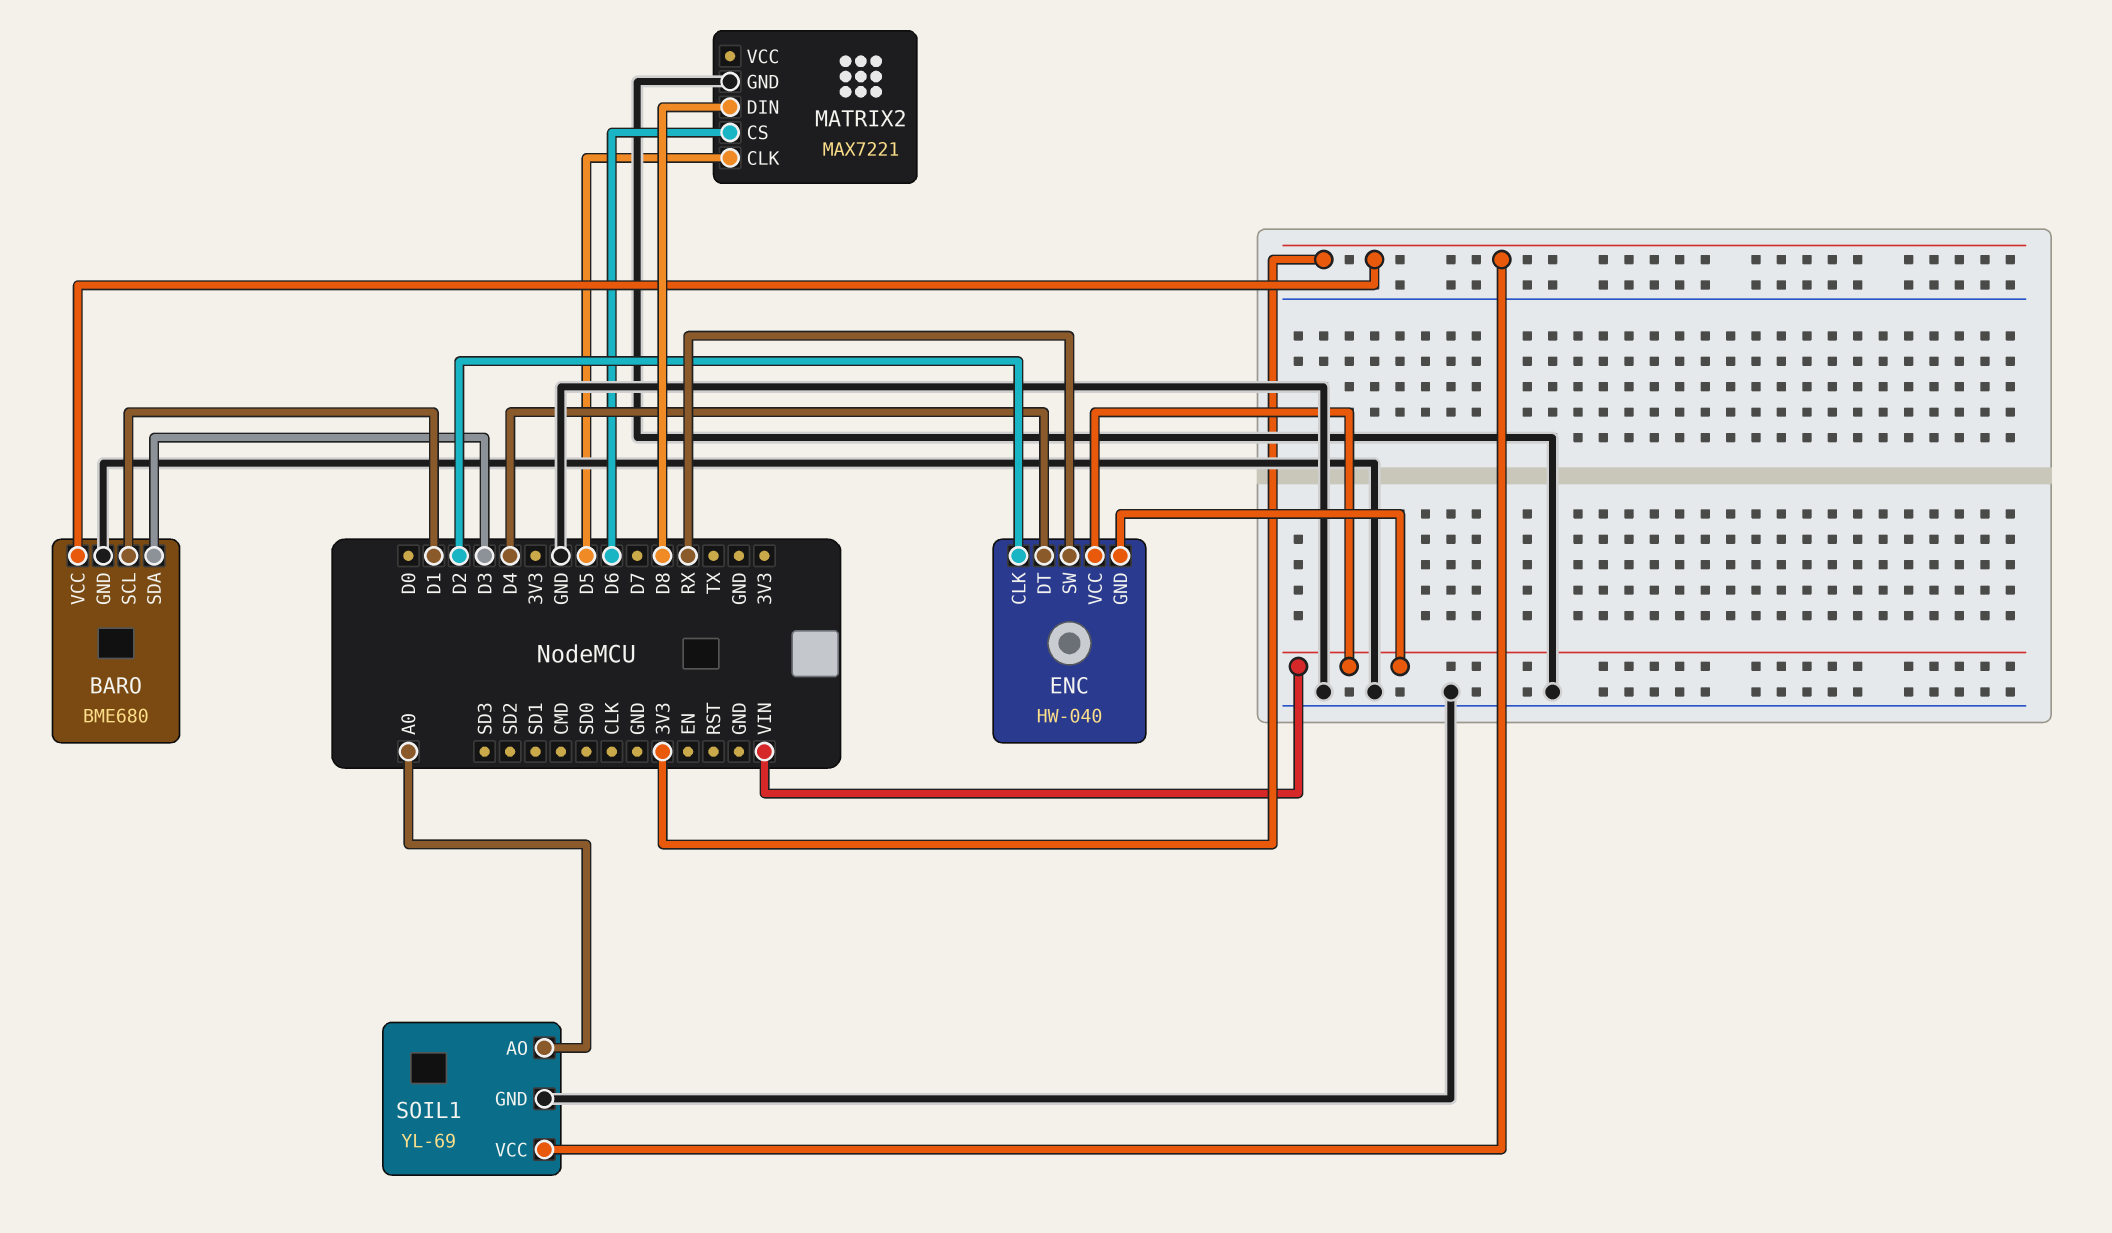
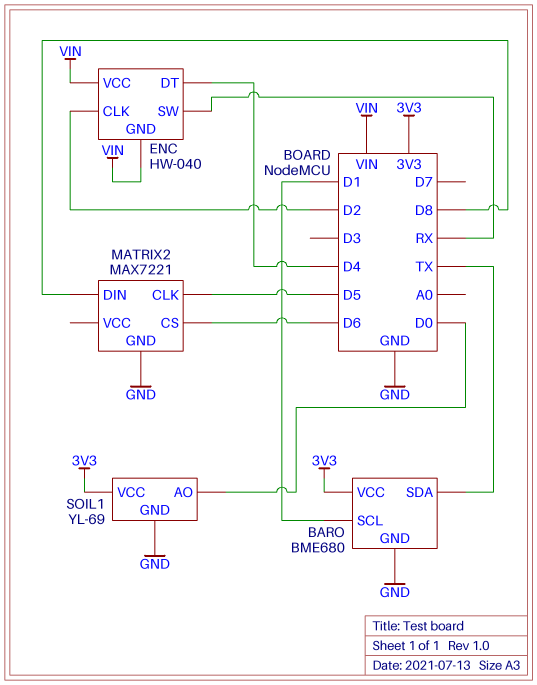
BARO pin SDA: D3 -> TX
SOIL1 pin AO: A0 -> D0

